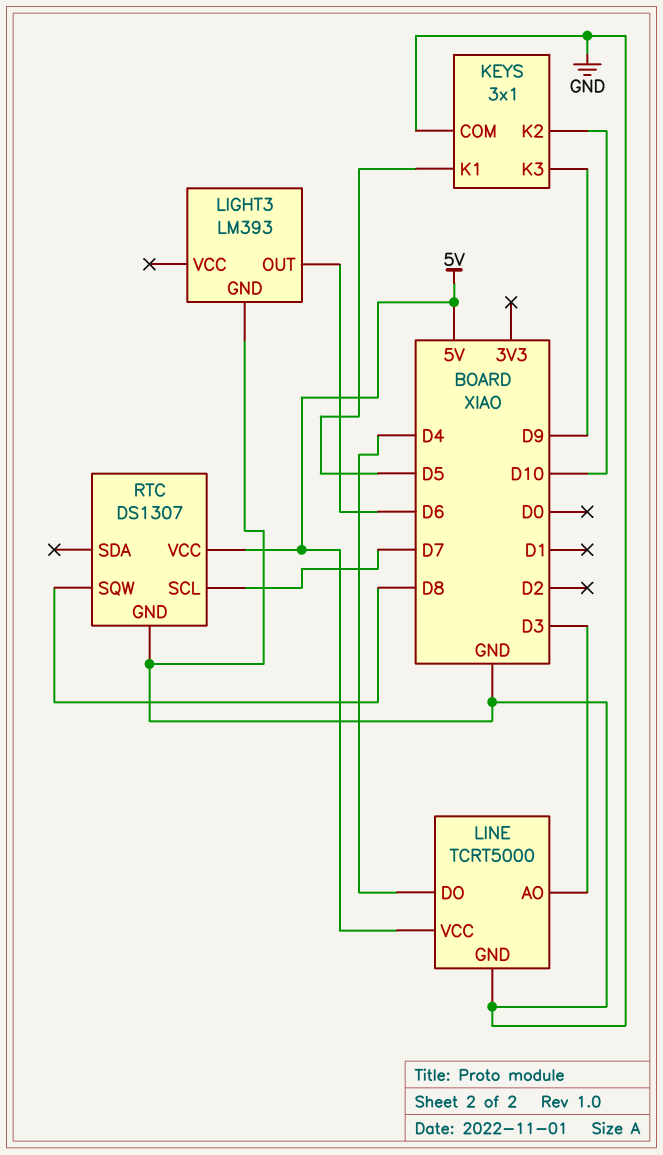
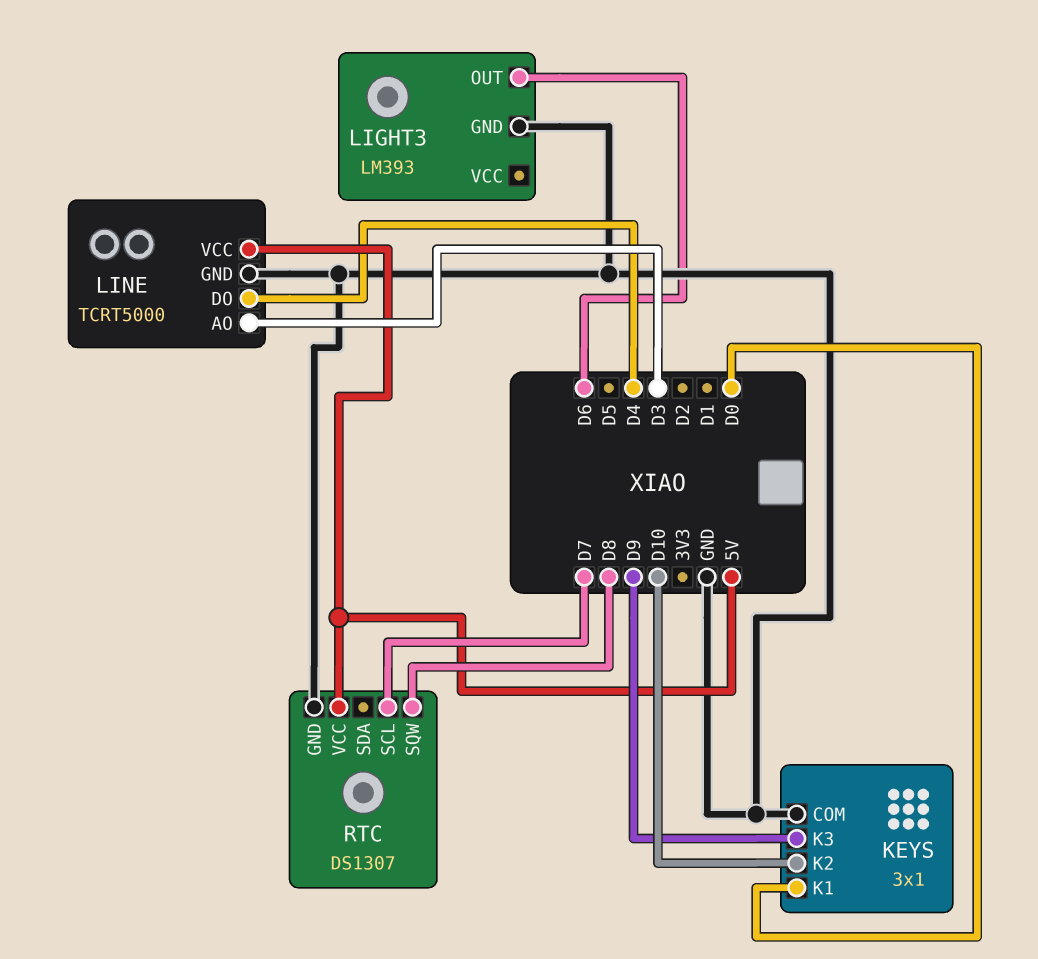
KEYS pin K1: D5 -> D0

